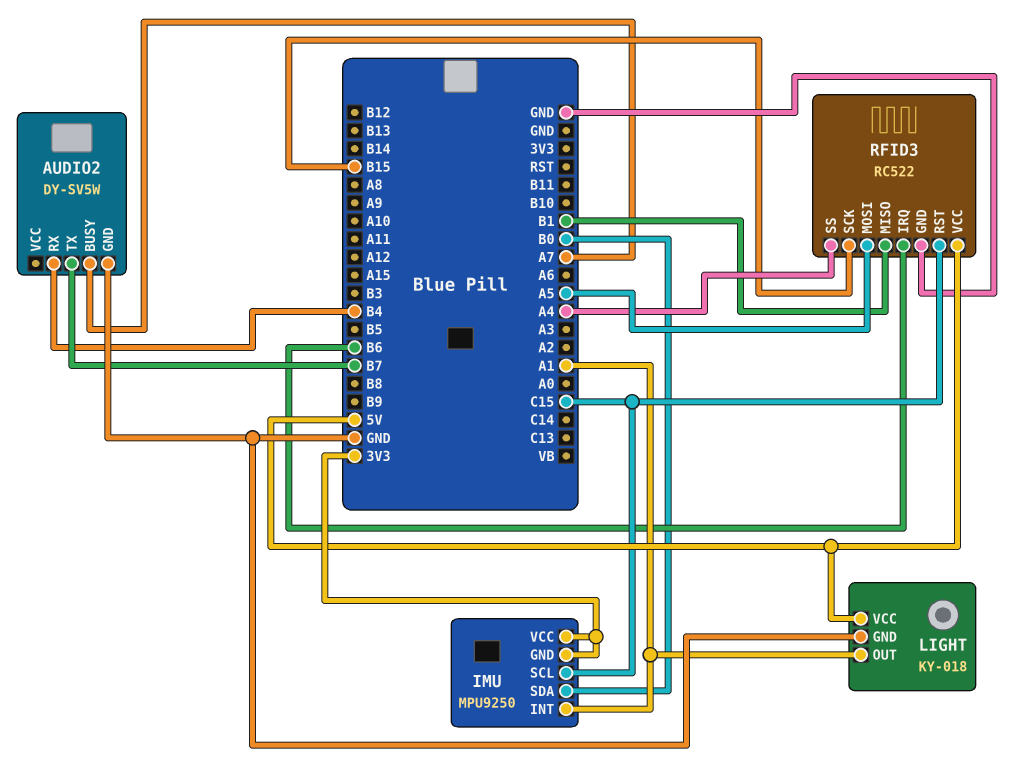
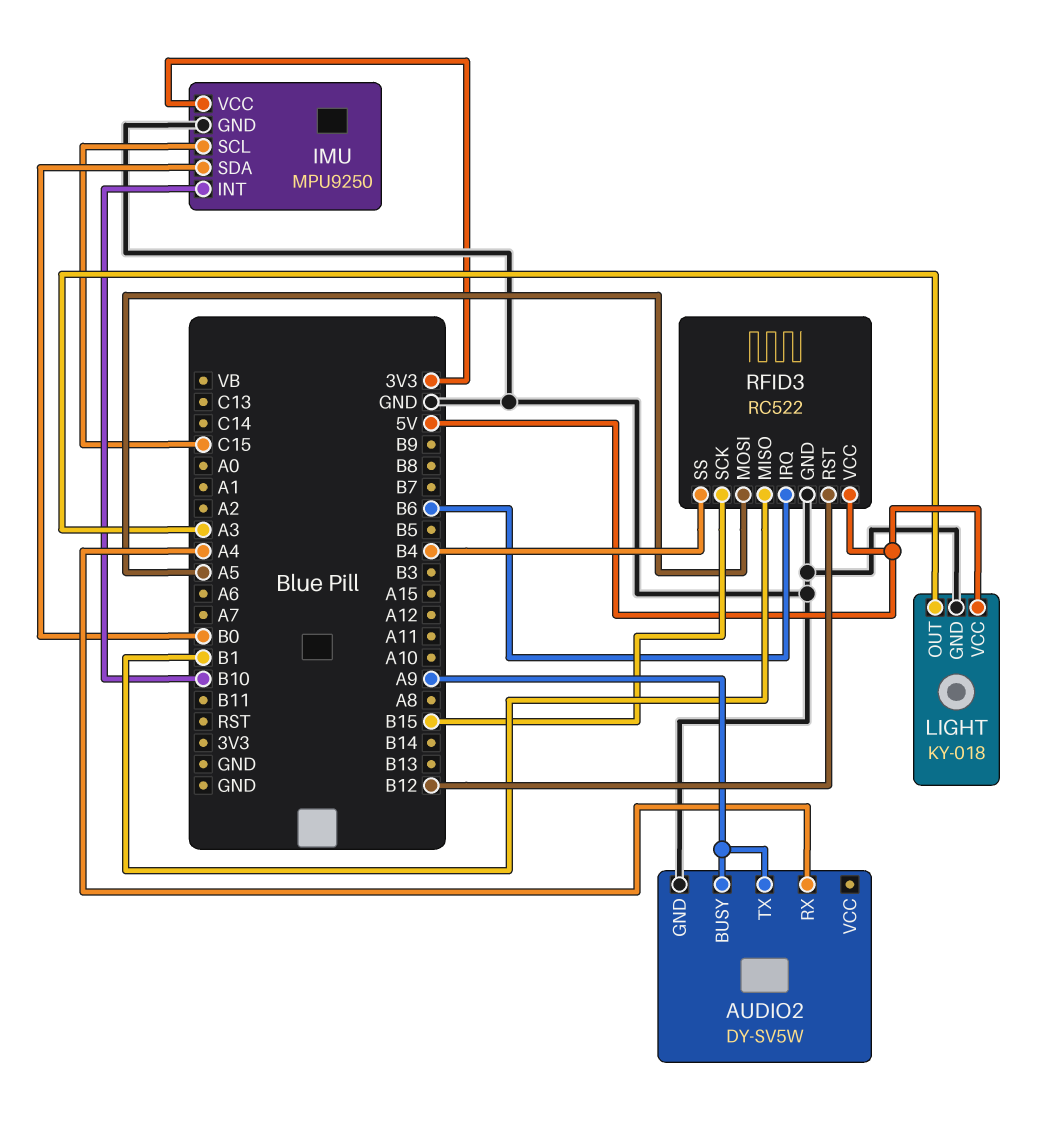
AUDIO2 pin BUSY: A7 -> A9
AUDIO2 pin RX: B4 -> A4
AUDIO2 pin TX: B7 -> A9
IMU pin GND: 3V3 -> GND
IMU pin INT: A1 -> B10
LIGHT pin OUT: A1 -> A3
RFID3 pin RST: C15 -> B12
RFID3 pin SS: A4 -> B4

